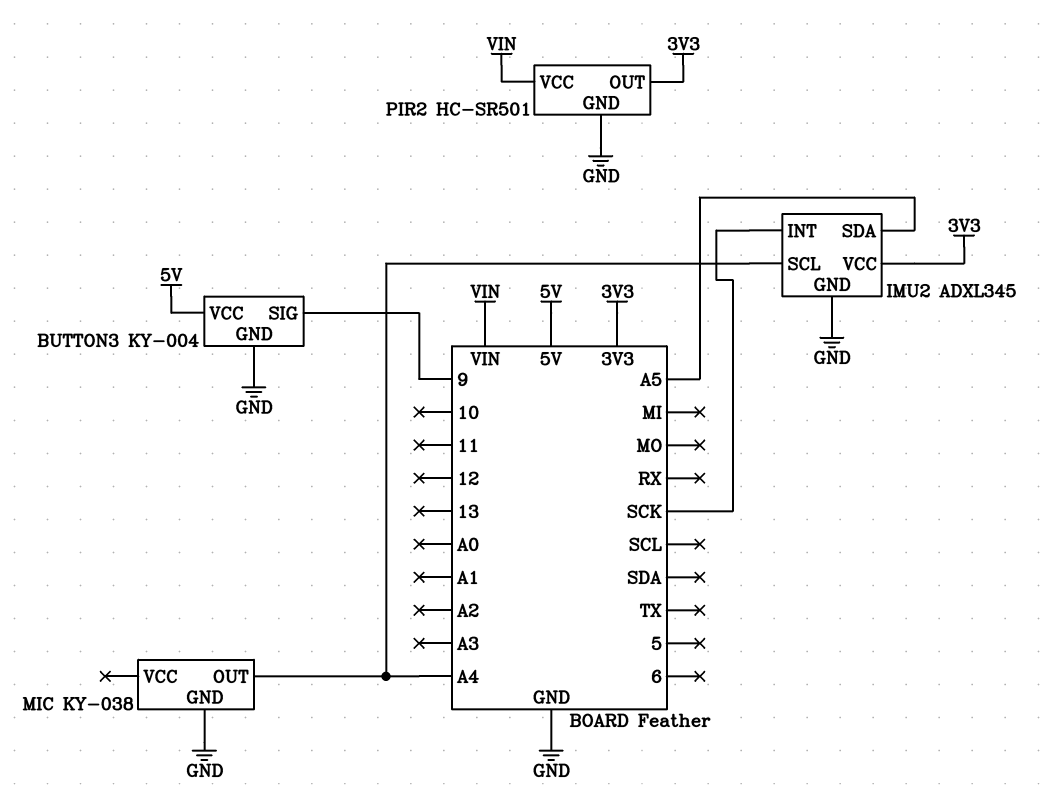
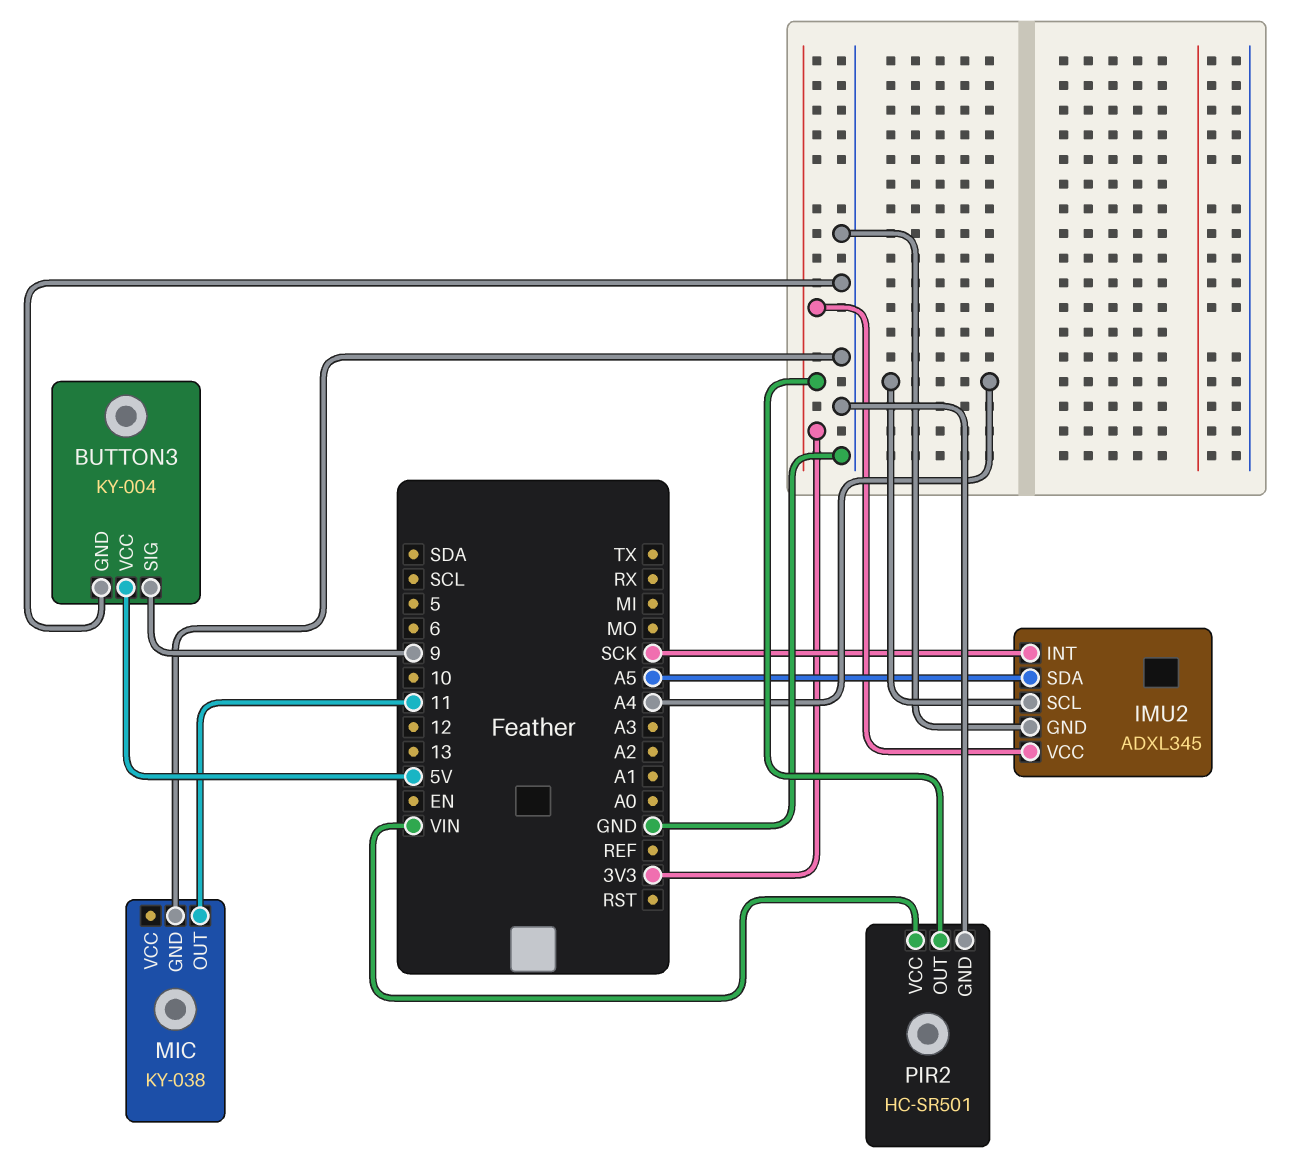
MIC pin OUT: A4 -> 11

